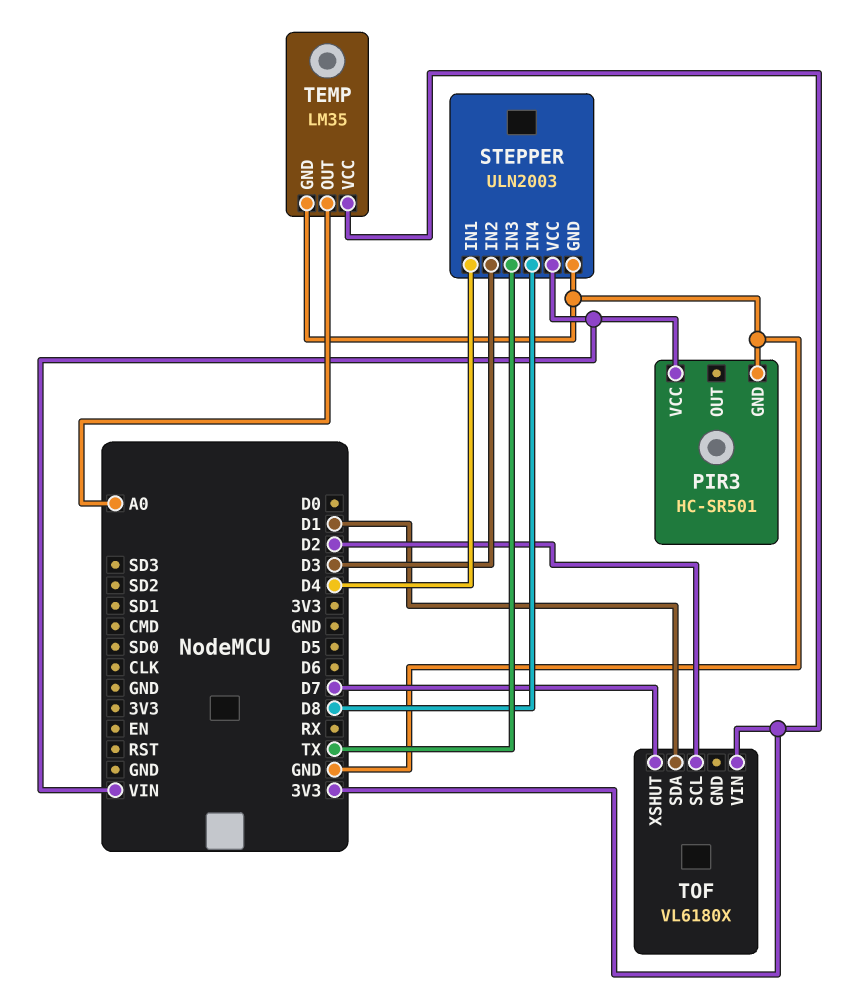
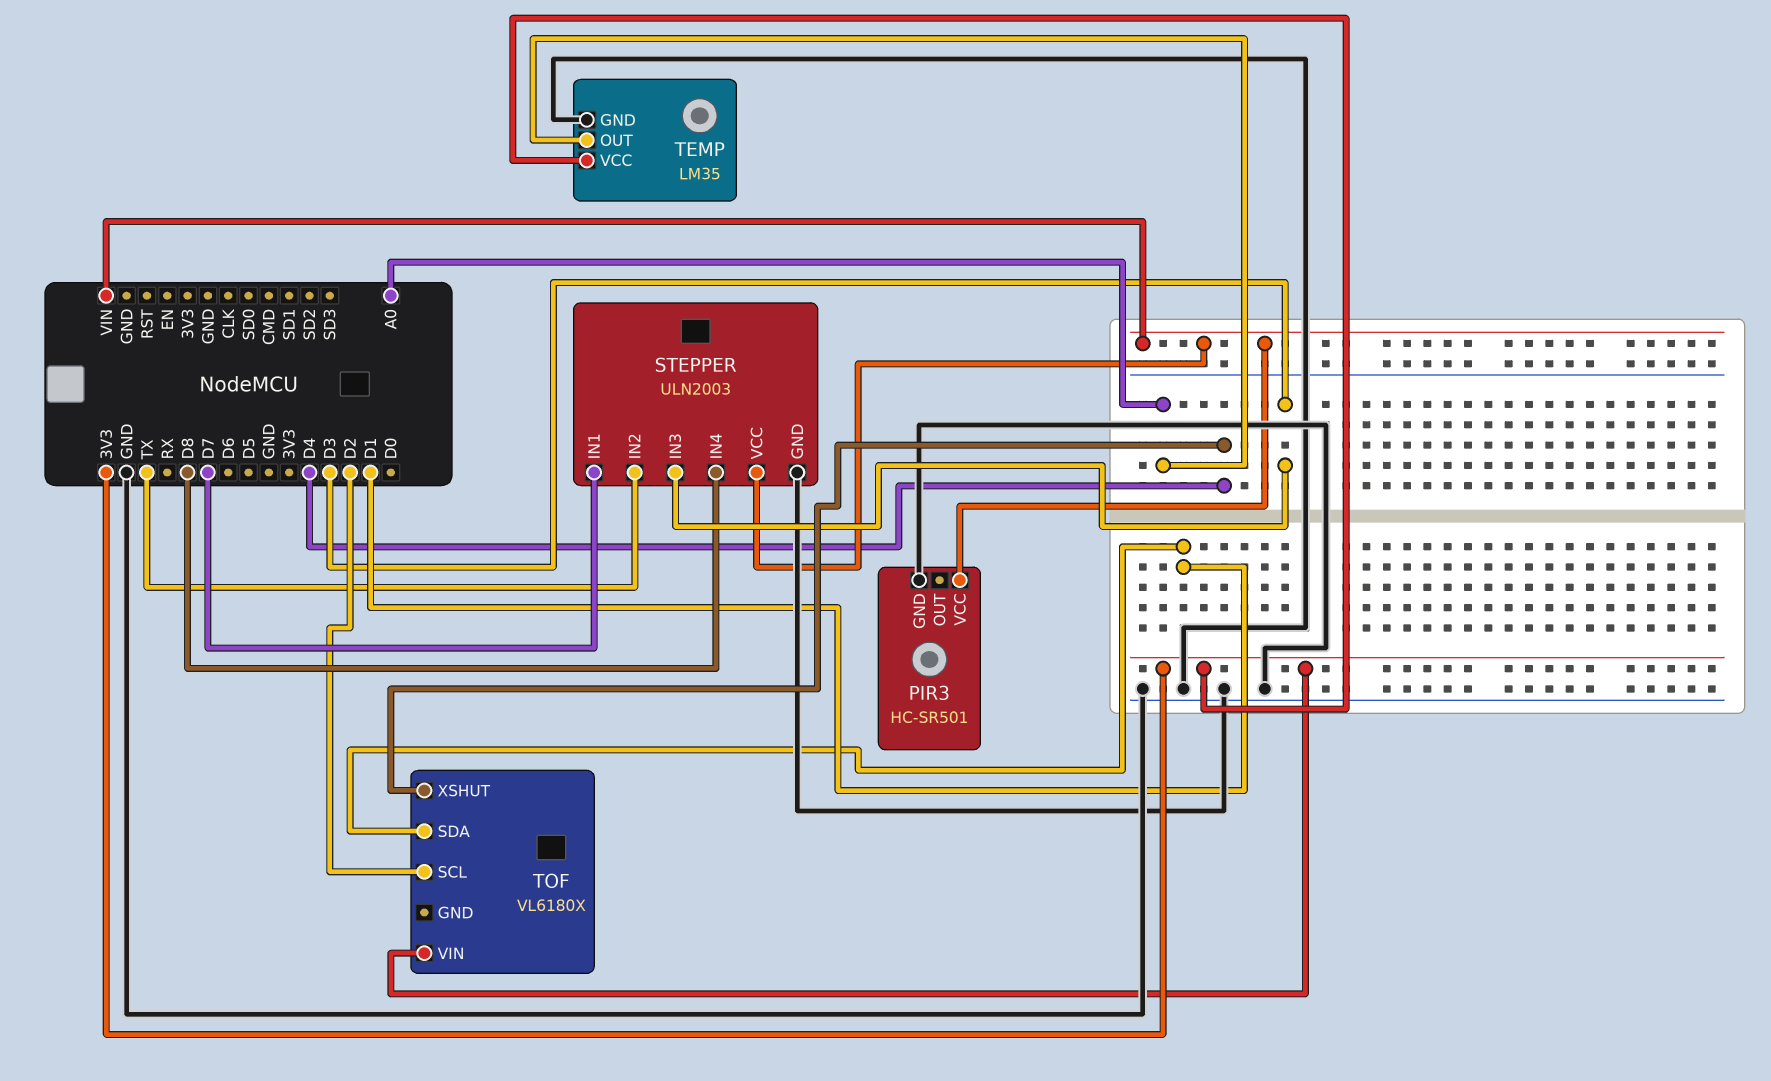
STEPPER pin IN1: D4 -> D7
STEPPER pin IN2: D3 -> TX
STEPPER pin IN3: TX -> D3
TOF pin XSHUT: D7 -> D4

